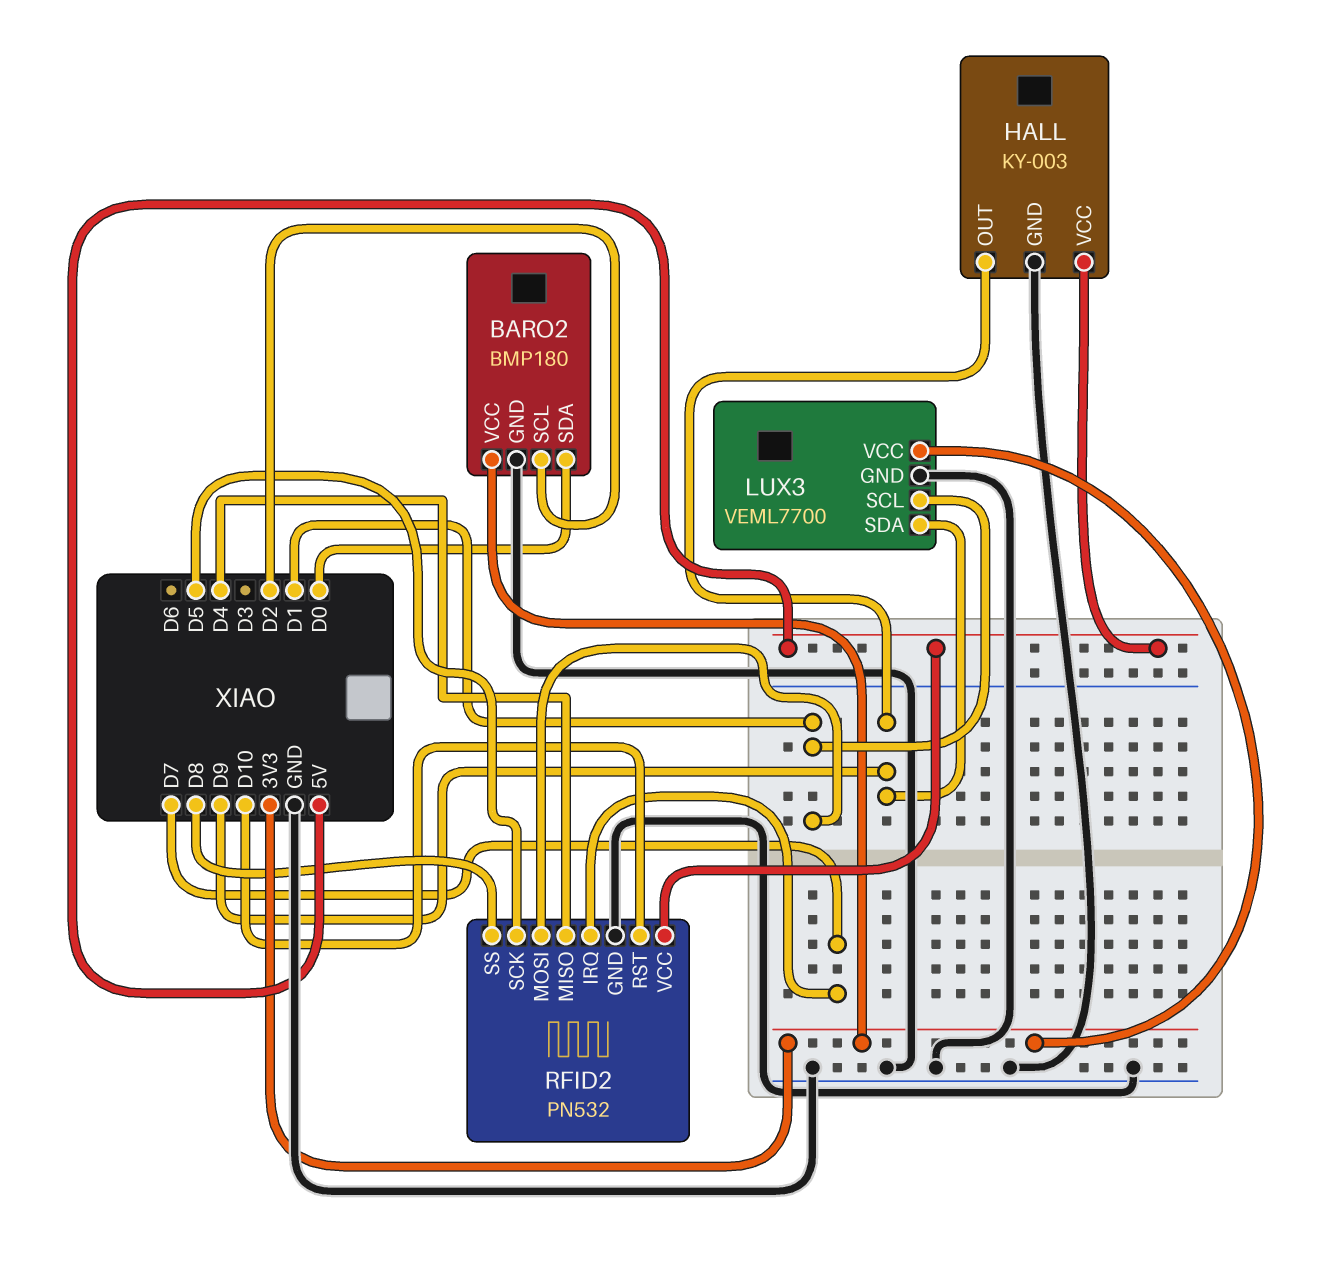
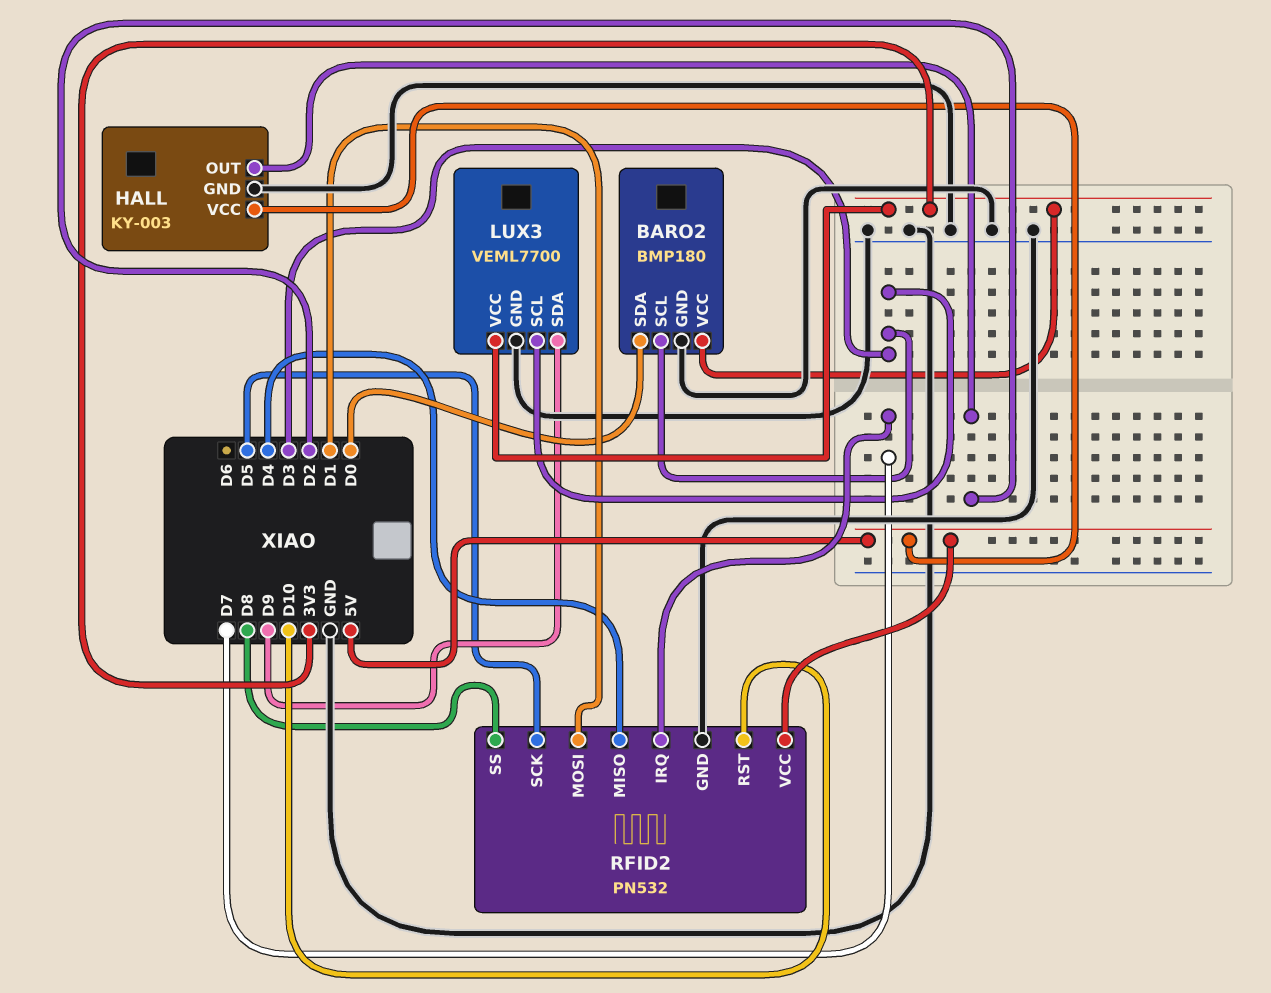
BARO2 pin SCL: D2 -> D3
HALL pin OUT: D9 -> D2
LUX3 pin SCL: D1 -> D3

